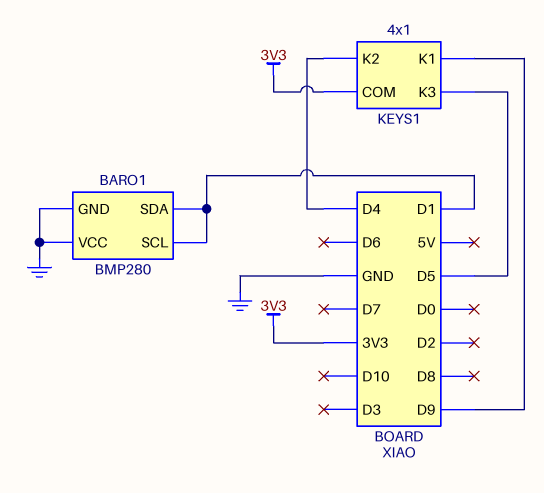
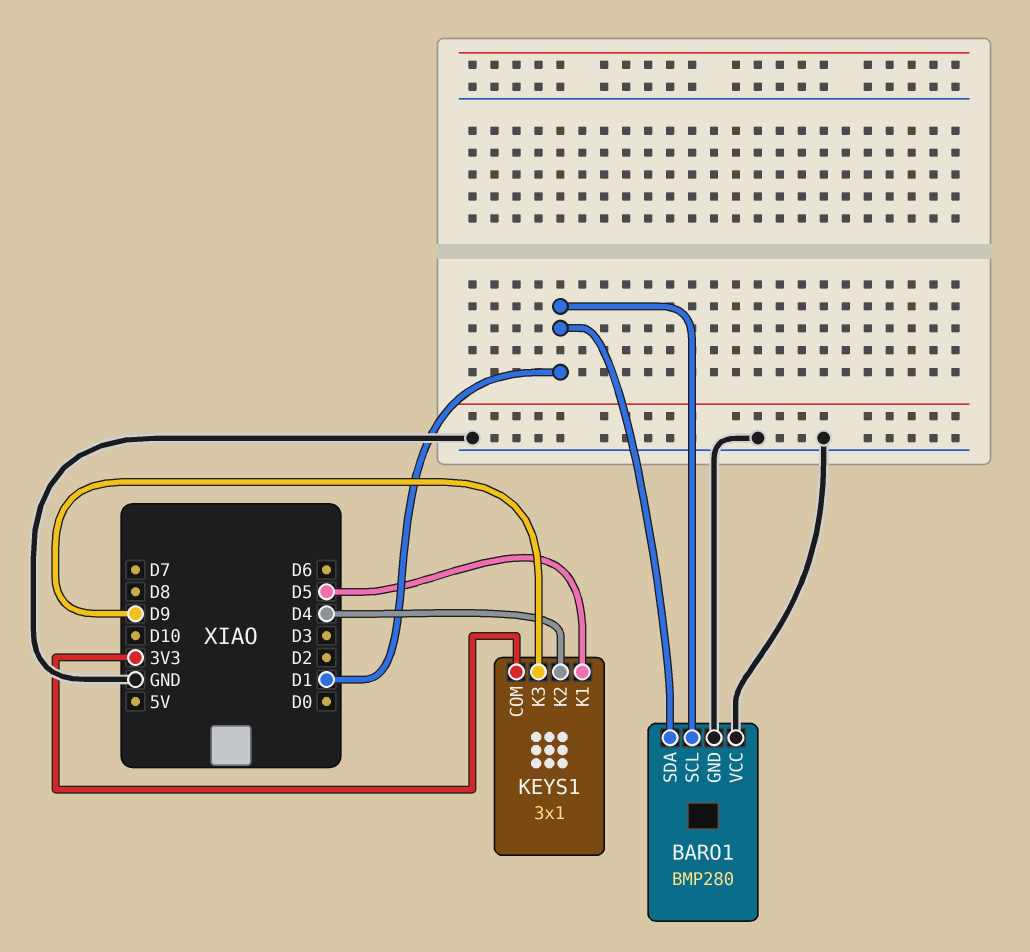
KEYS1: 4x1 -> 3x1
KEYS1 pin K1: D9 -> D5
KEYS1 pin K3: D5 -> D9

